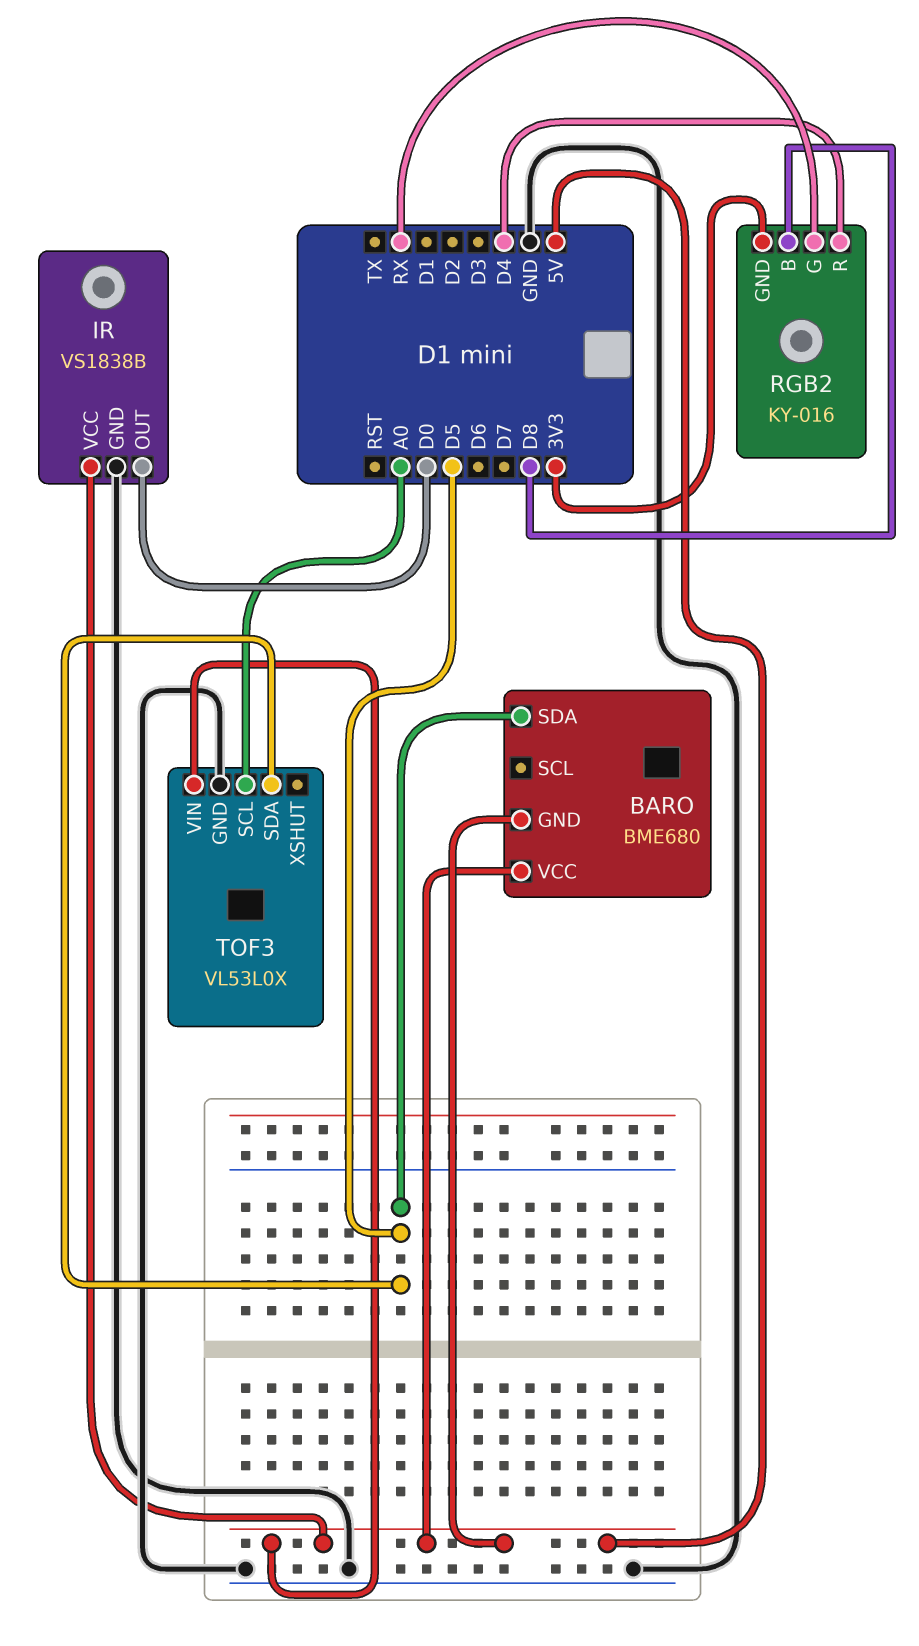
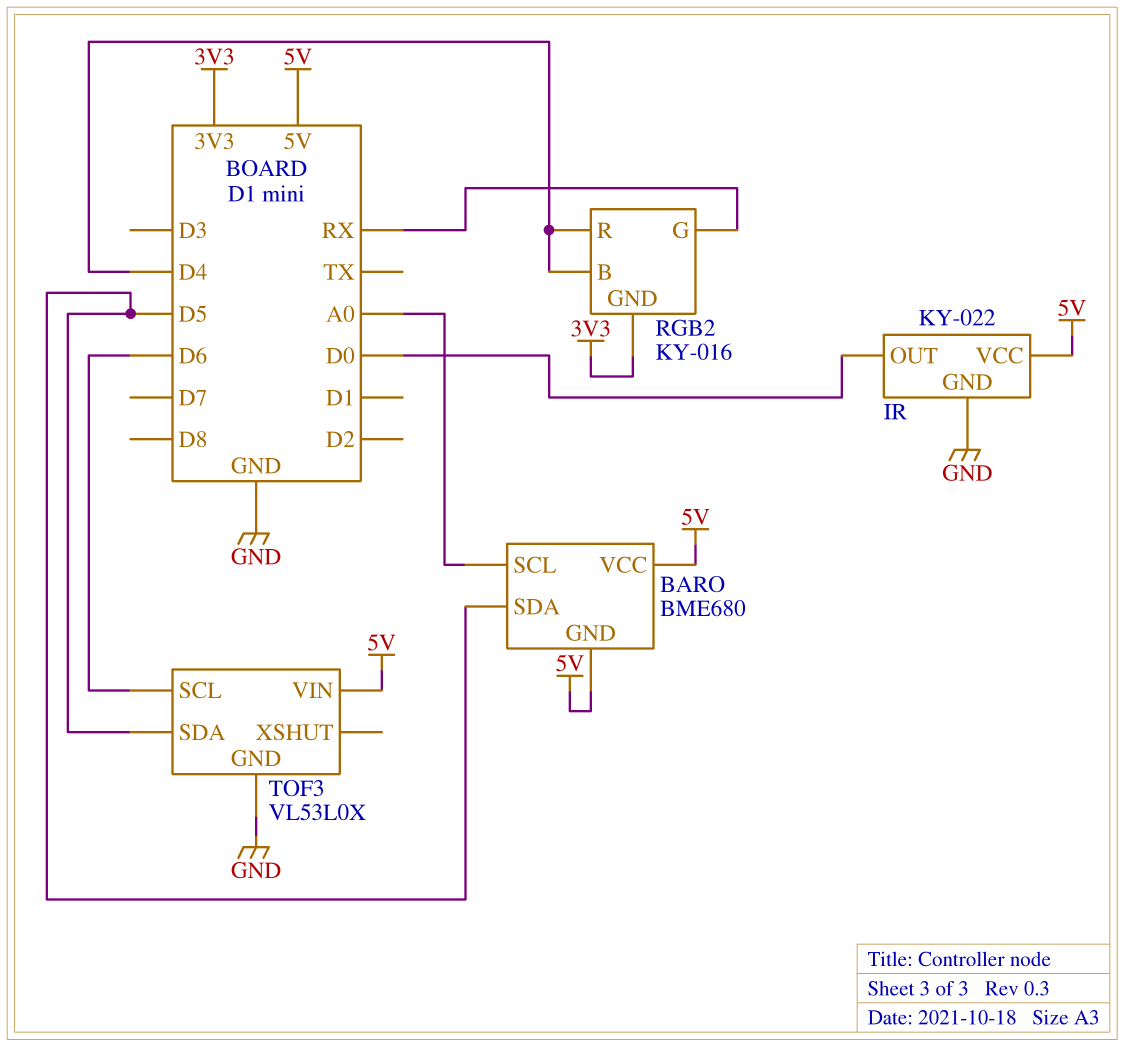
BARO pin SCL: none -> A0
IR: VS1838B -> KY-022
RGB2 pin B: D8 -> D4
TOF3 pin SCL: A0 -> D6

